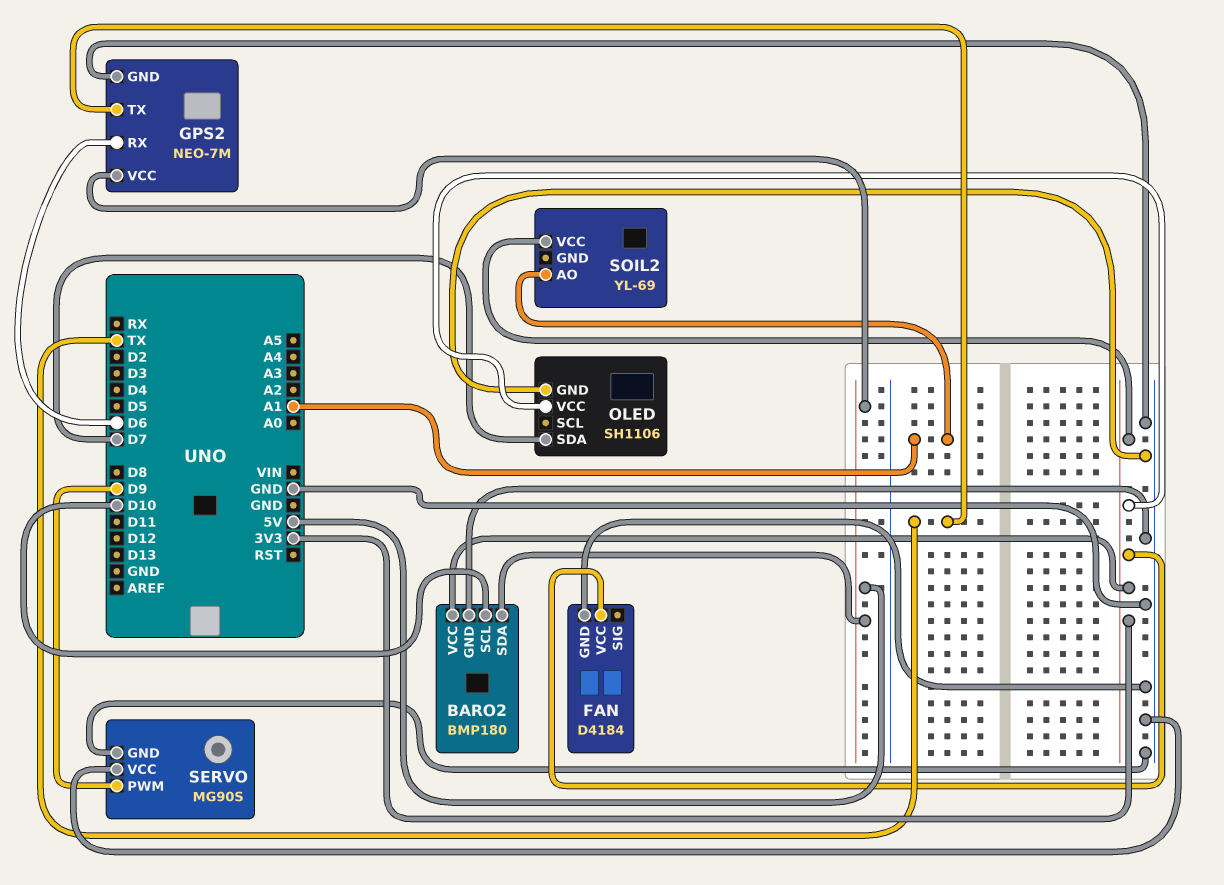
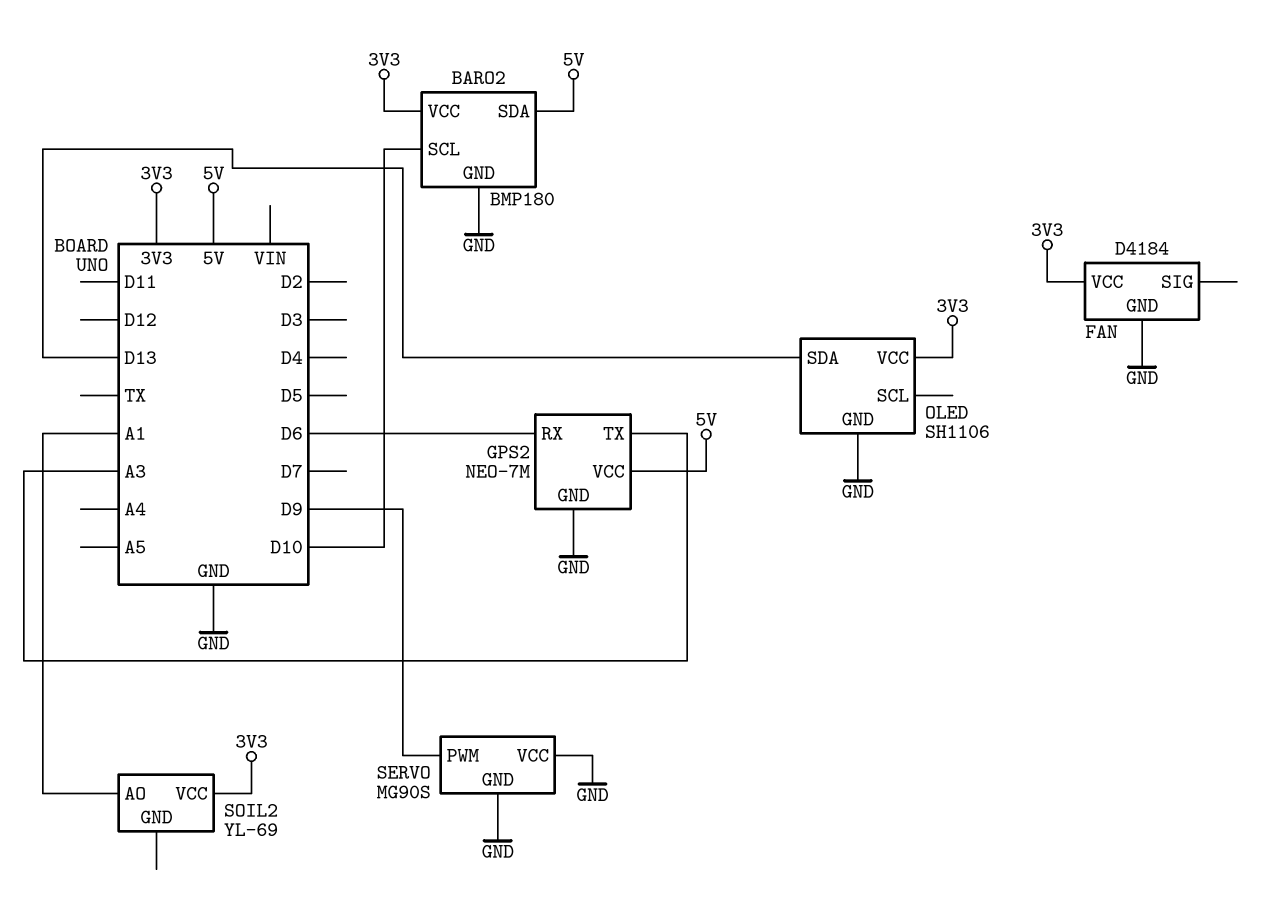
GPS2 pin TX: TX -> A3
OLED pin SDA: D7 -> D13

